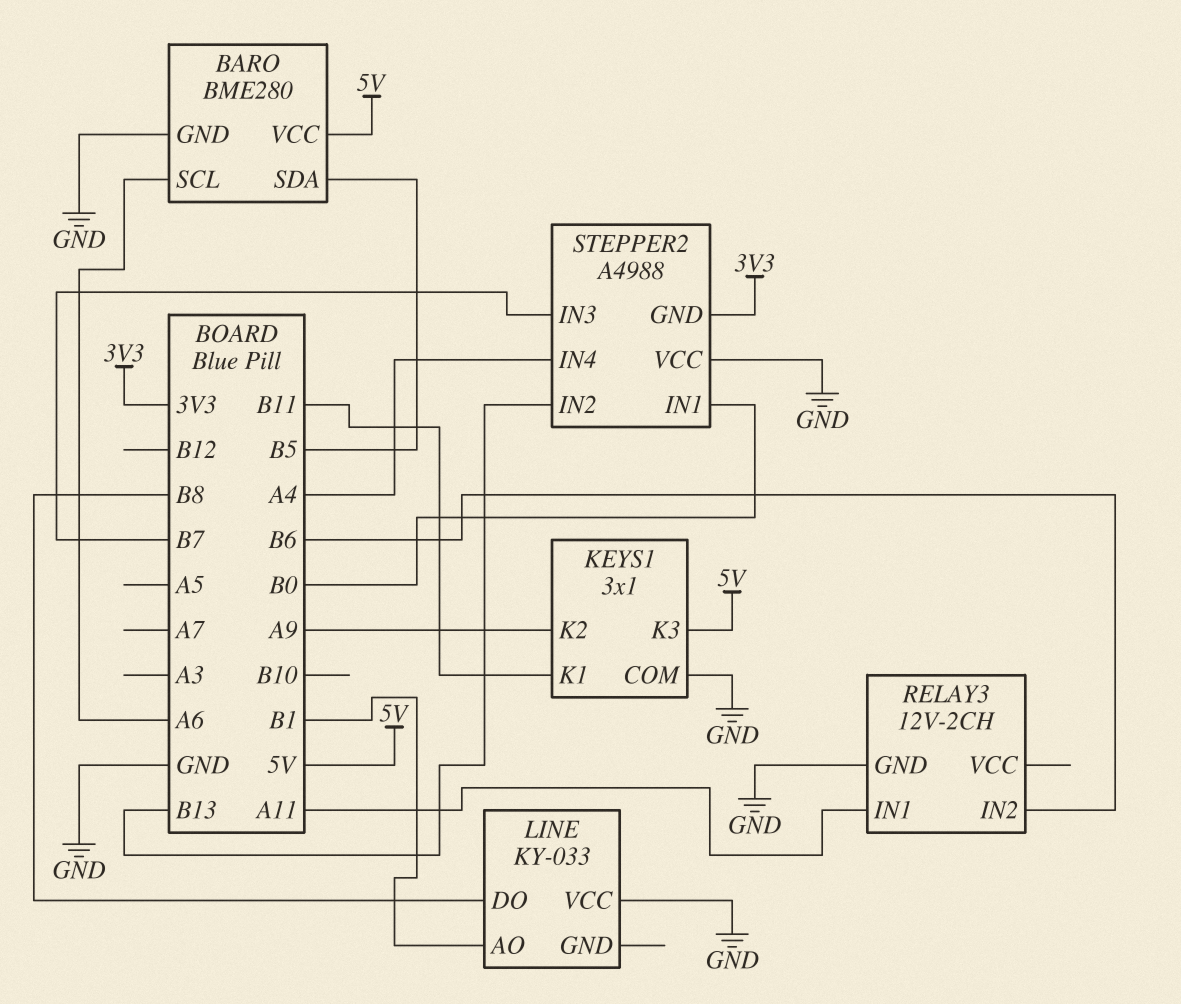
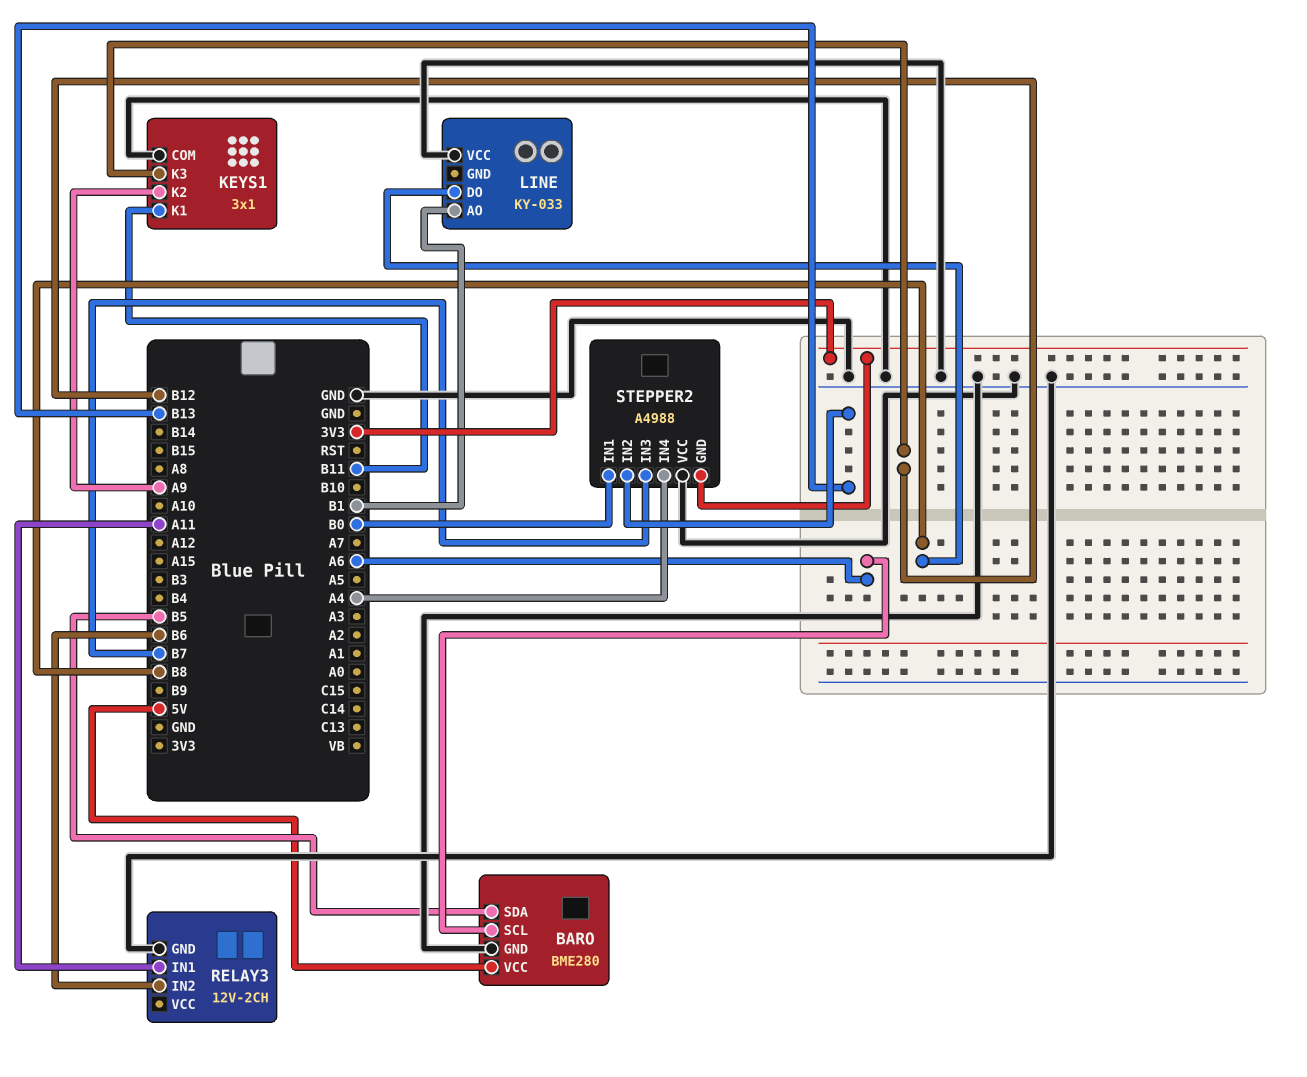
KEYS1 pin K3: 5V -> B12

